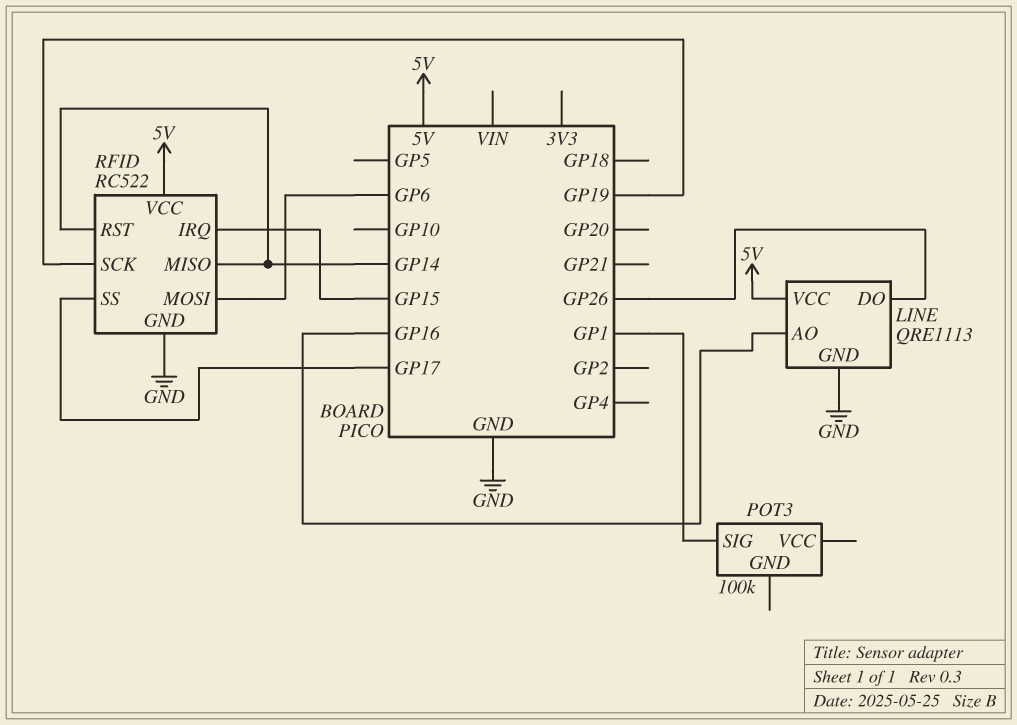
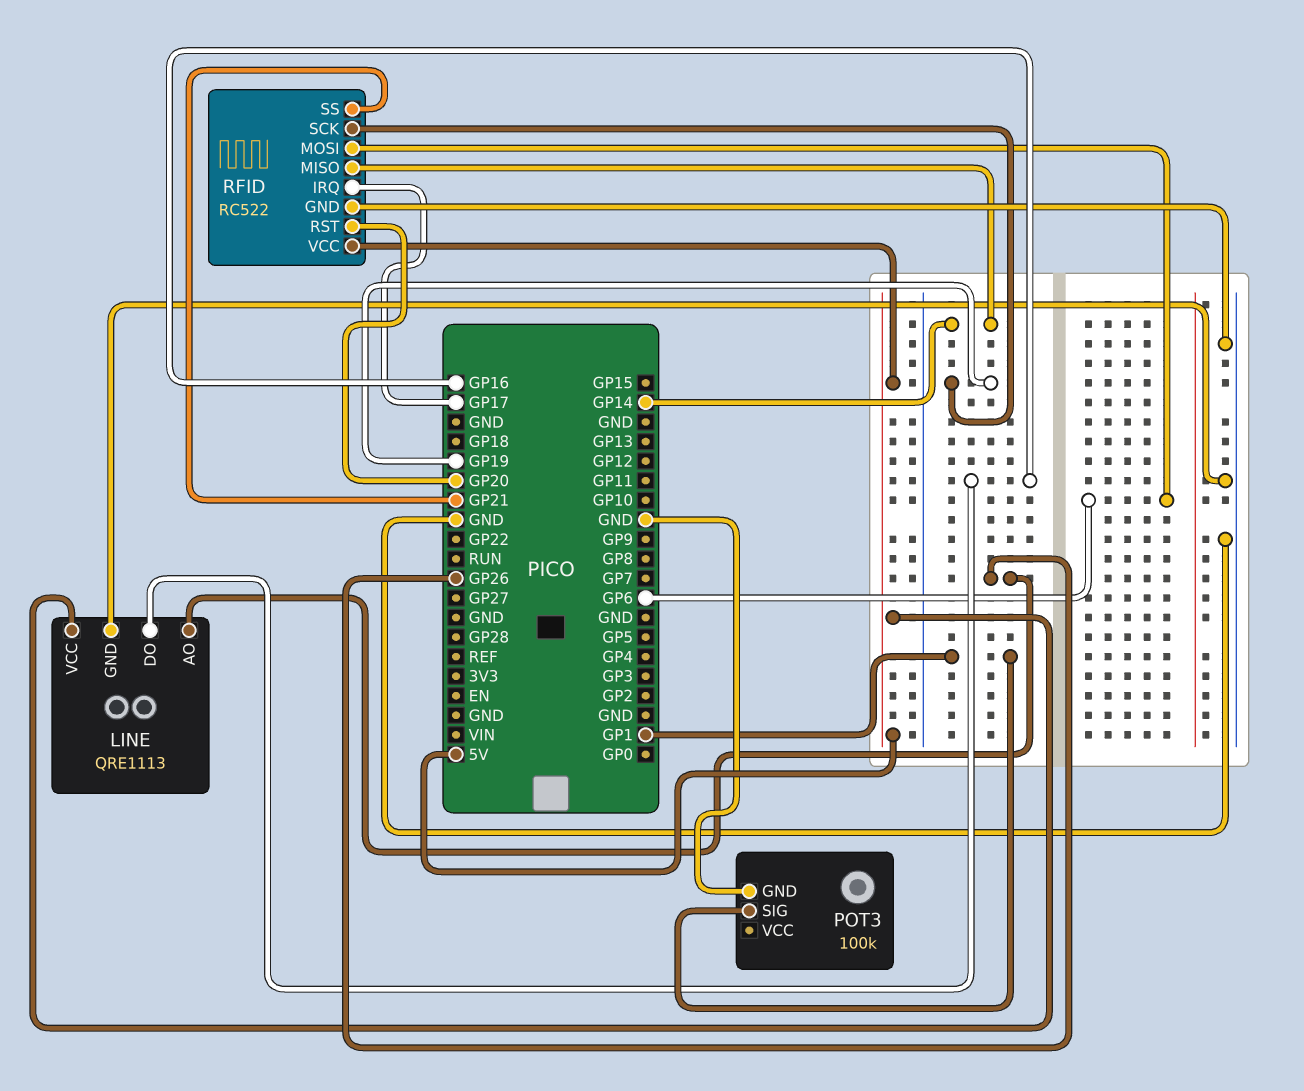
LINE pin AO: GP16 -> GP26
LINE pin DO: GP26 -> GP16
POT3 pin GND: none -> GND
RFID pin IRQ: GP15 -> GP17
RFID pin RST: GP14 -> GP20
RFID pin SS: GP17 -> GP21

